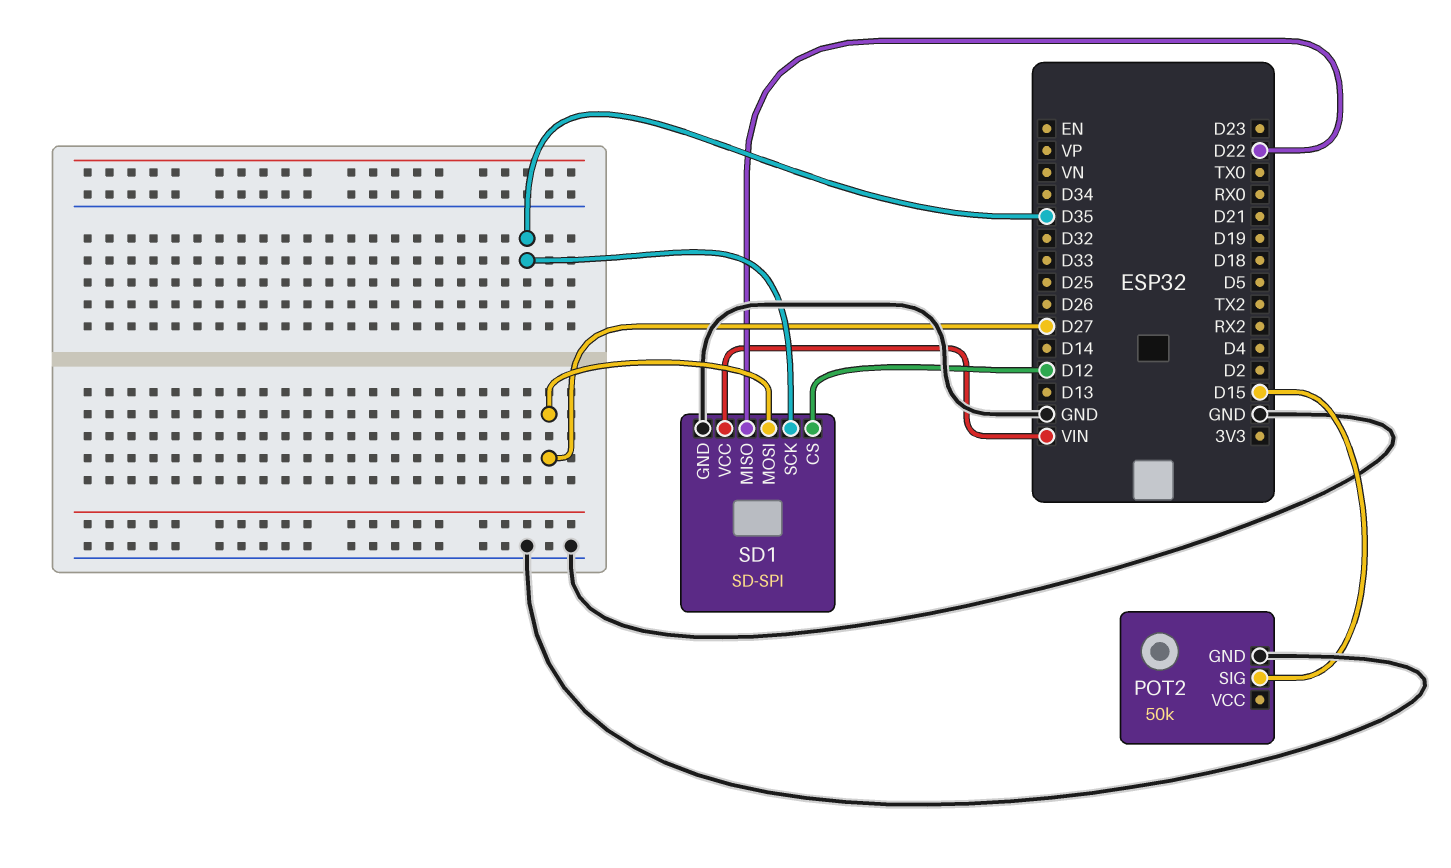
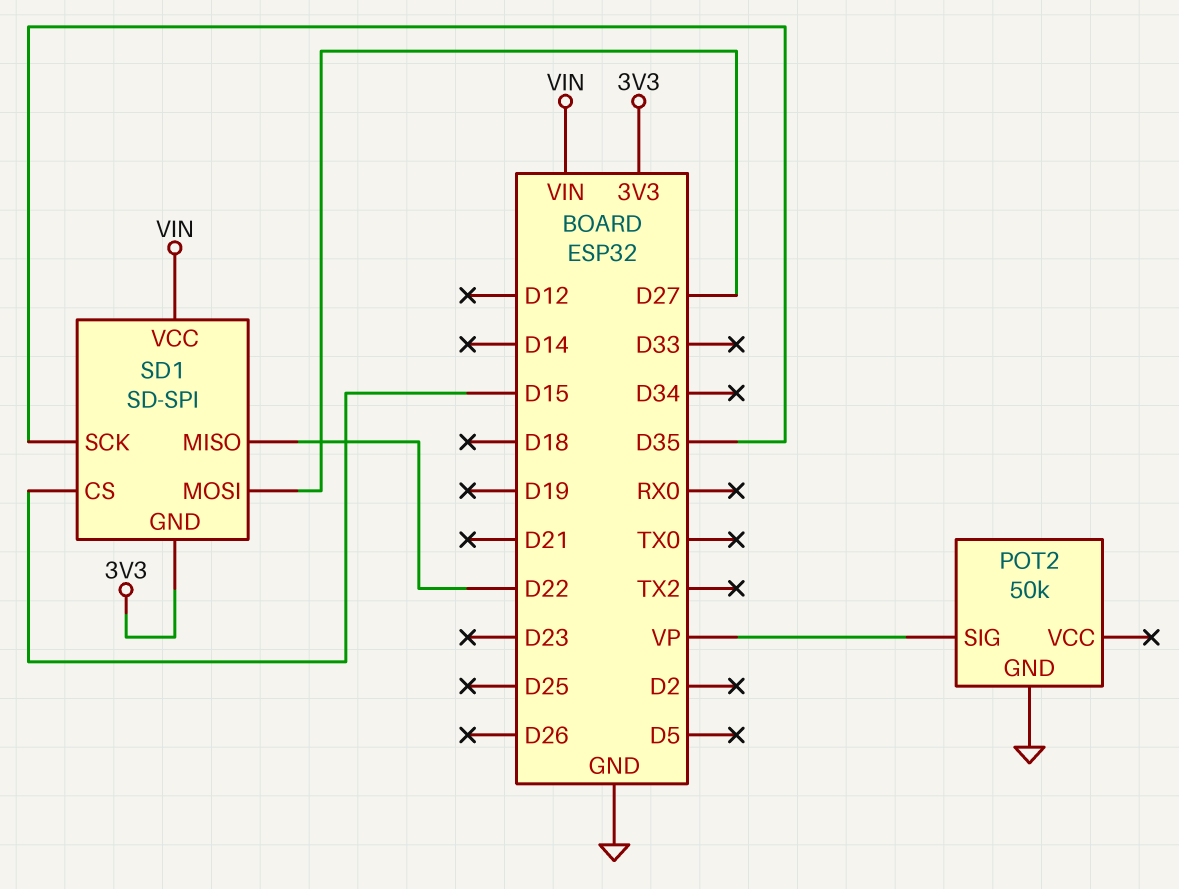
POT2 pin SIG: D15 -> VP
SD1 pin CS: D12 -> D15
SD1 pin GND: GND -> 3V3

